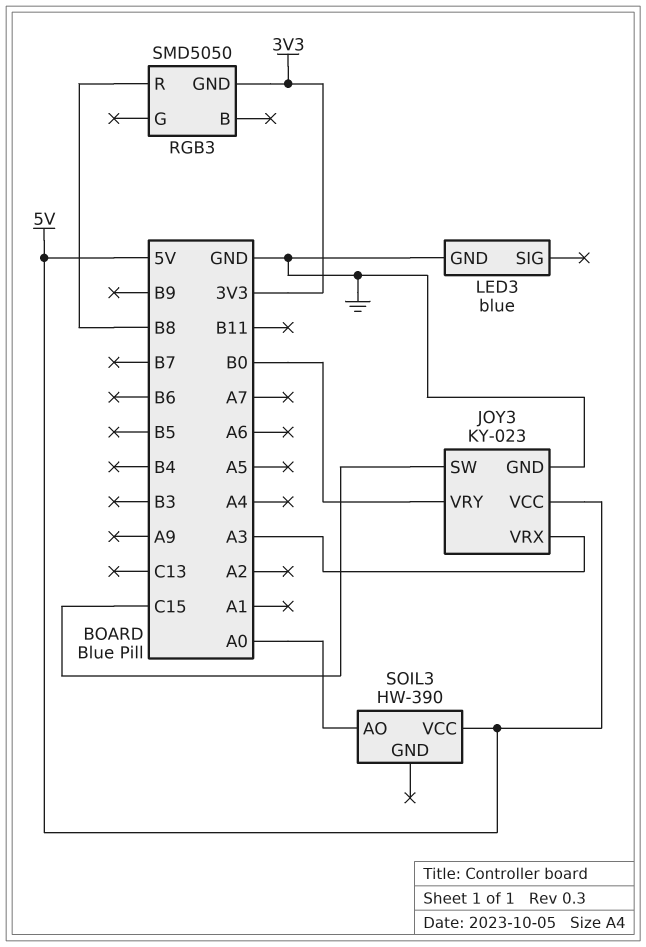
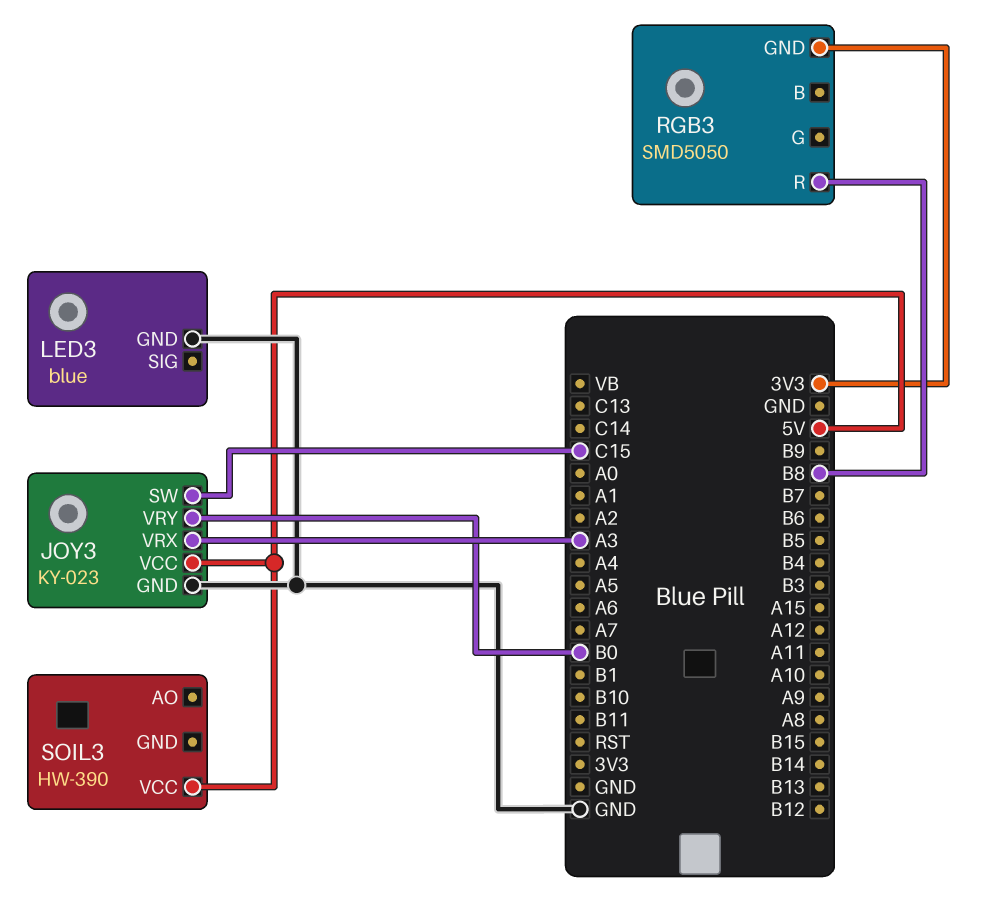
SOIL3 pin AO: A0 -> none

